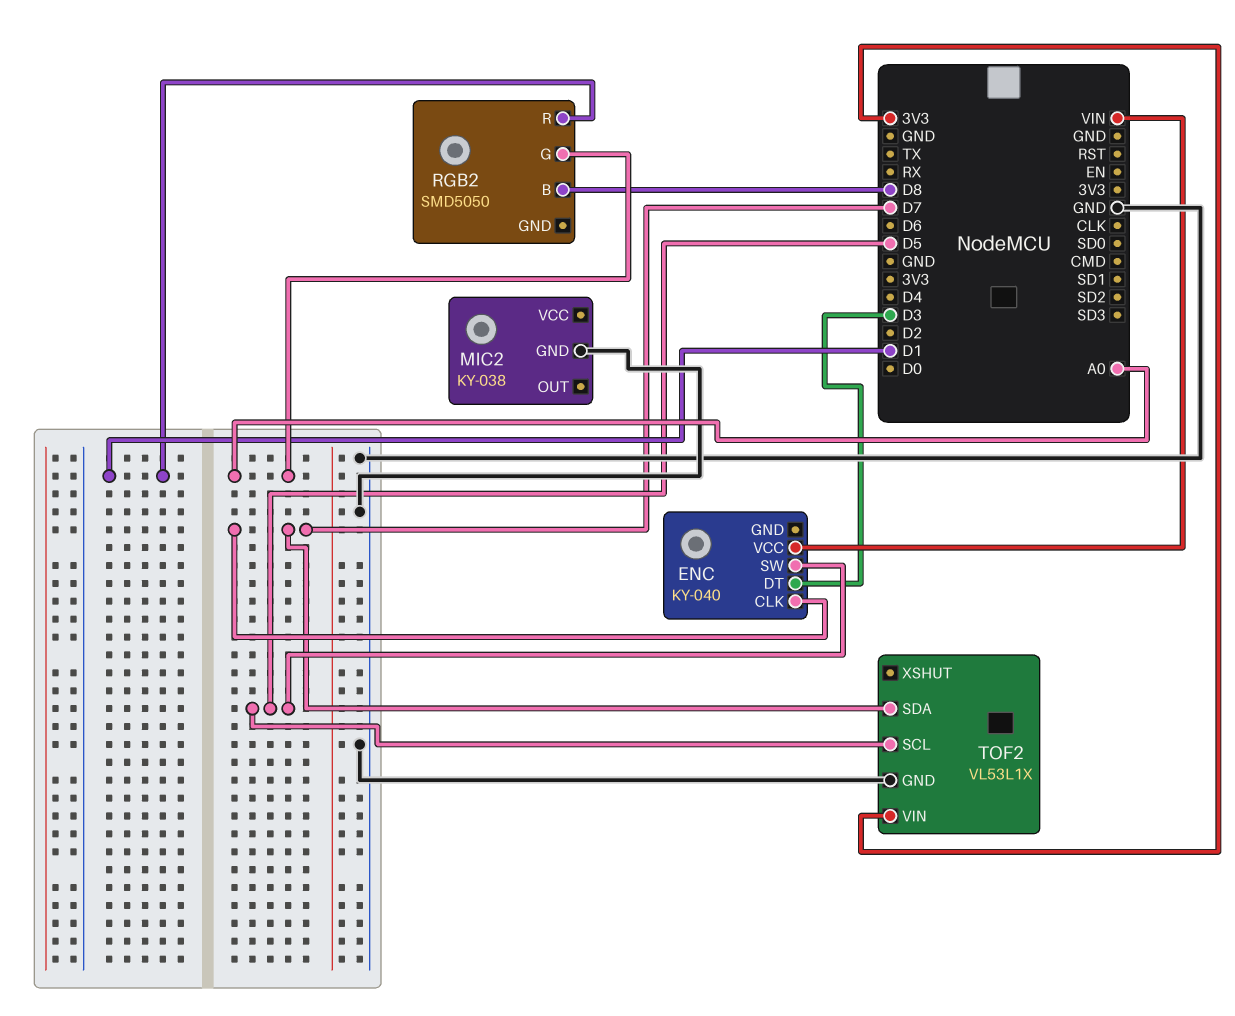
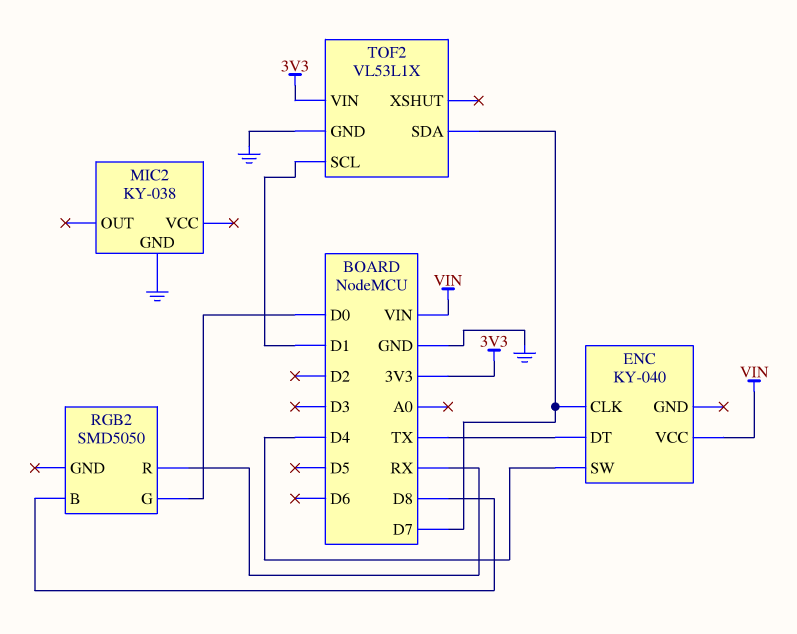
ENC pin DT: D3 -> TX
ENC pin SW: D5 -> D4
RGB2 pin G: A0 -> D0
RGB2 pin R: D1 -> RX
TOF2 pin SCL: D5 -> D1

